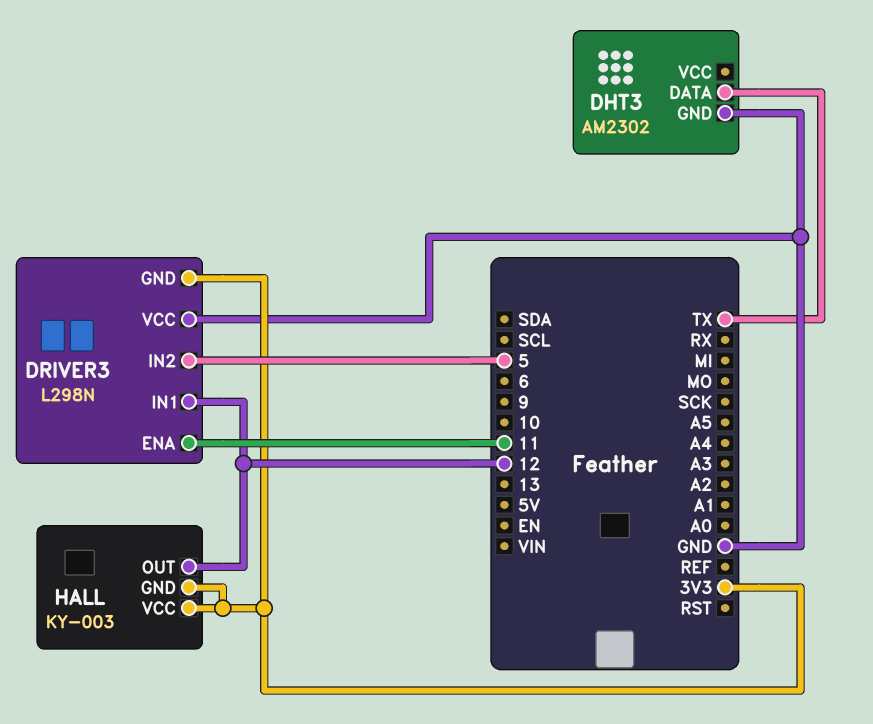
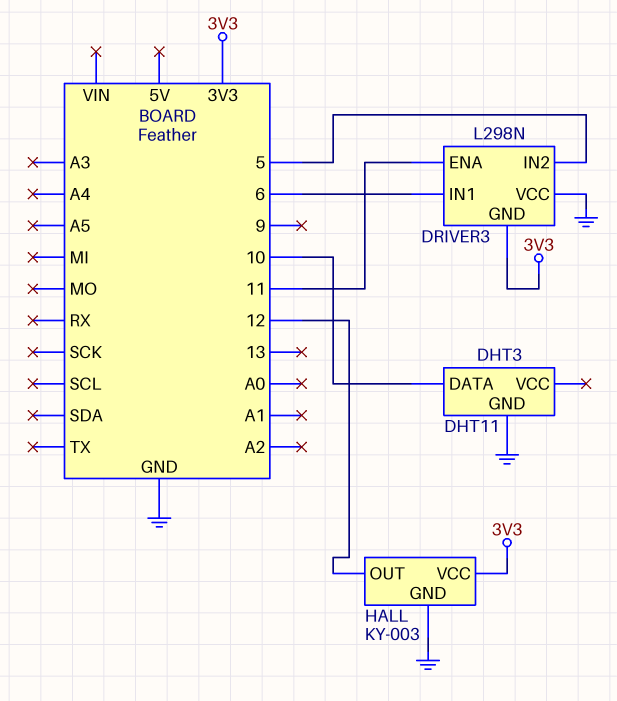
DHT3: AM2302 -> DHT11
DHT3 pin DATA: TX -> 10
DRIVER3 pin IN1: 12 -> 6
HALL pin GND: 3V3 -> GND

